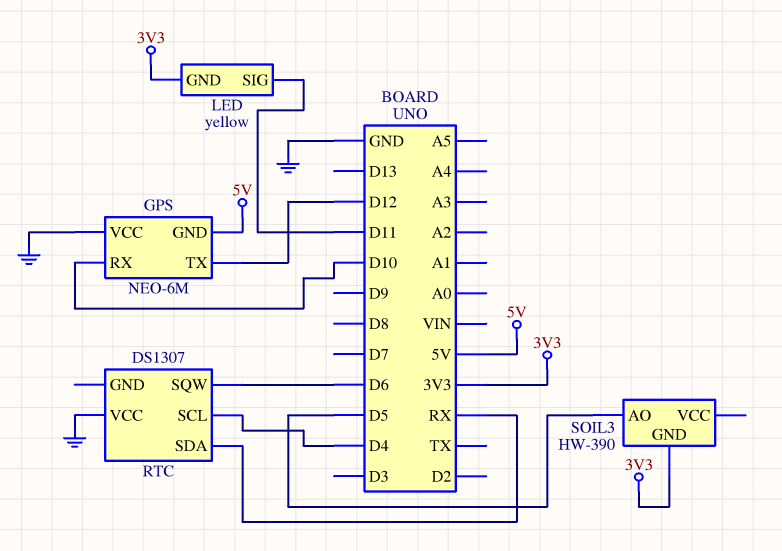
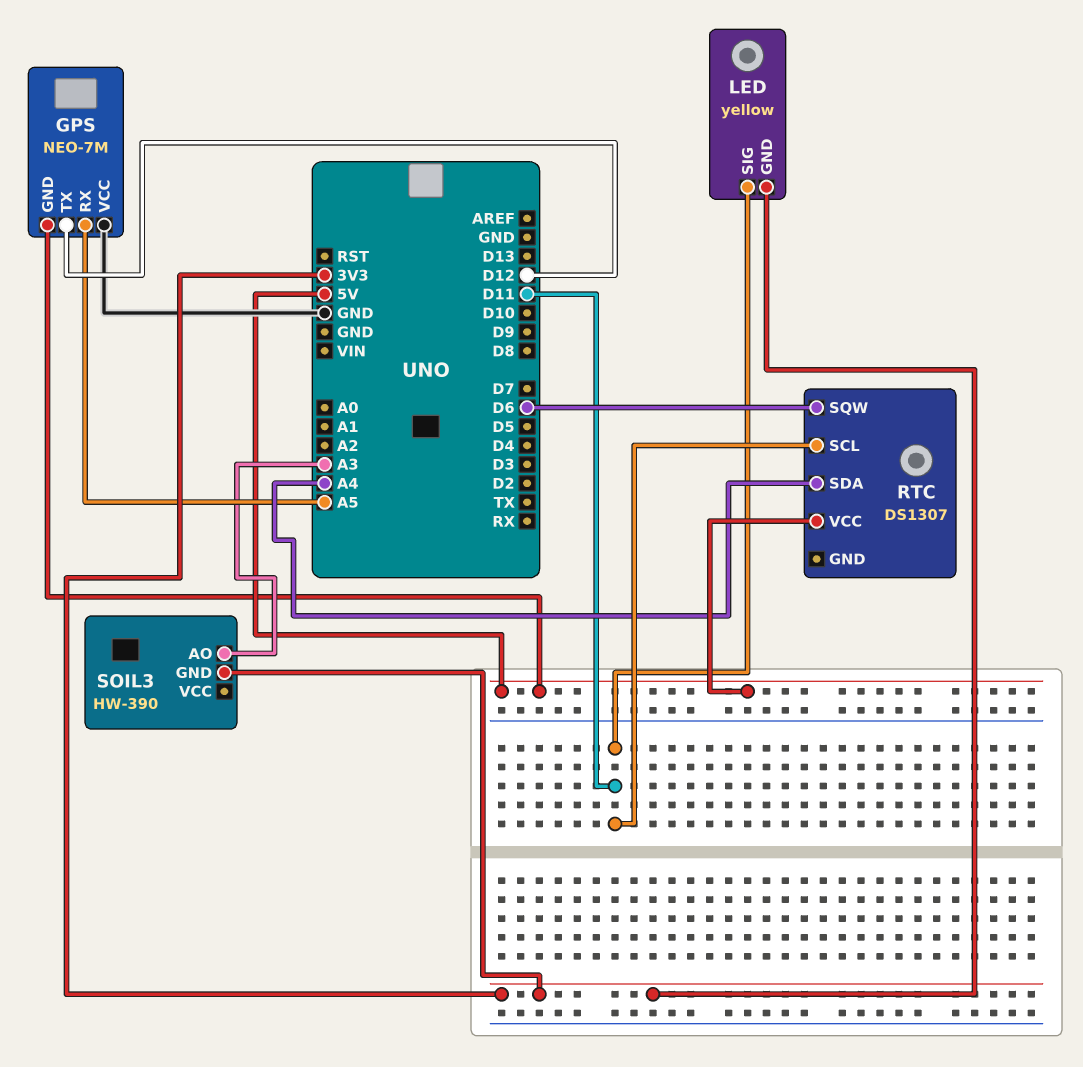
GPS: NEO-6M -> NEO-7M
GPS pin RX: D10 -> A5
RTC pin SCL: D4 -> D11
RTC pin SDA: RX -> A4
RTC pin VCC: GND -> 5V
SOIL3 pin AO: D5 -> A3

